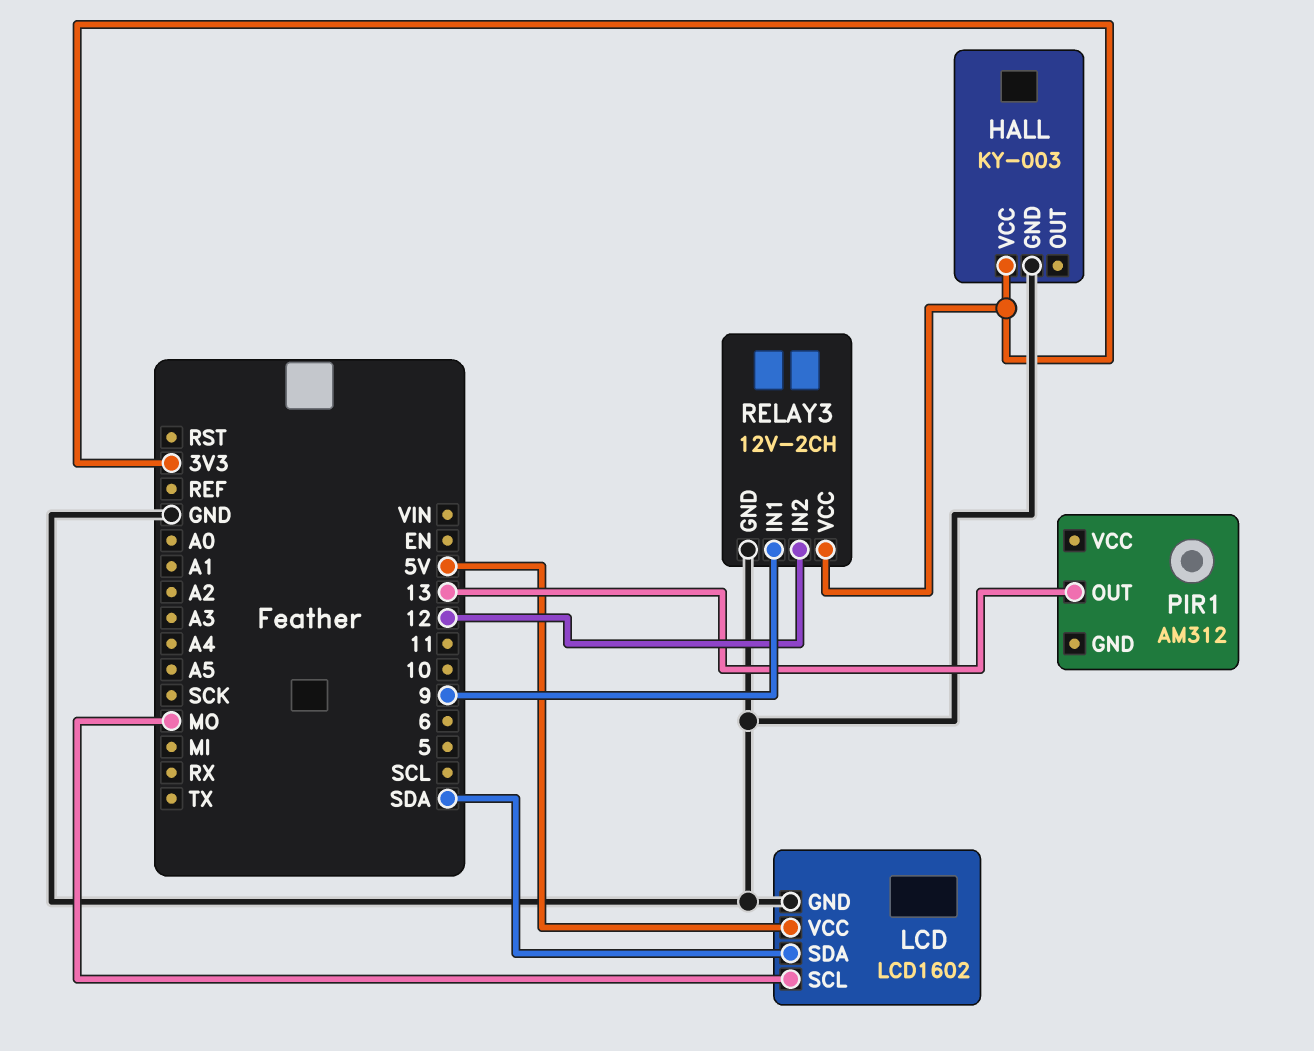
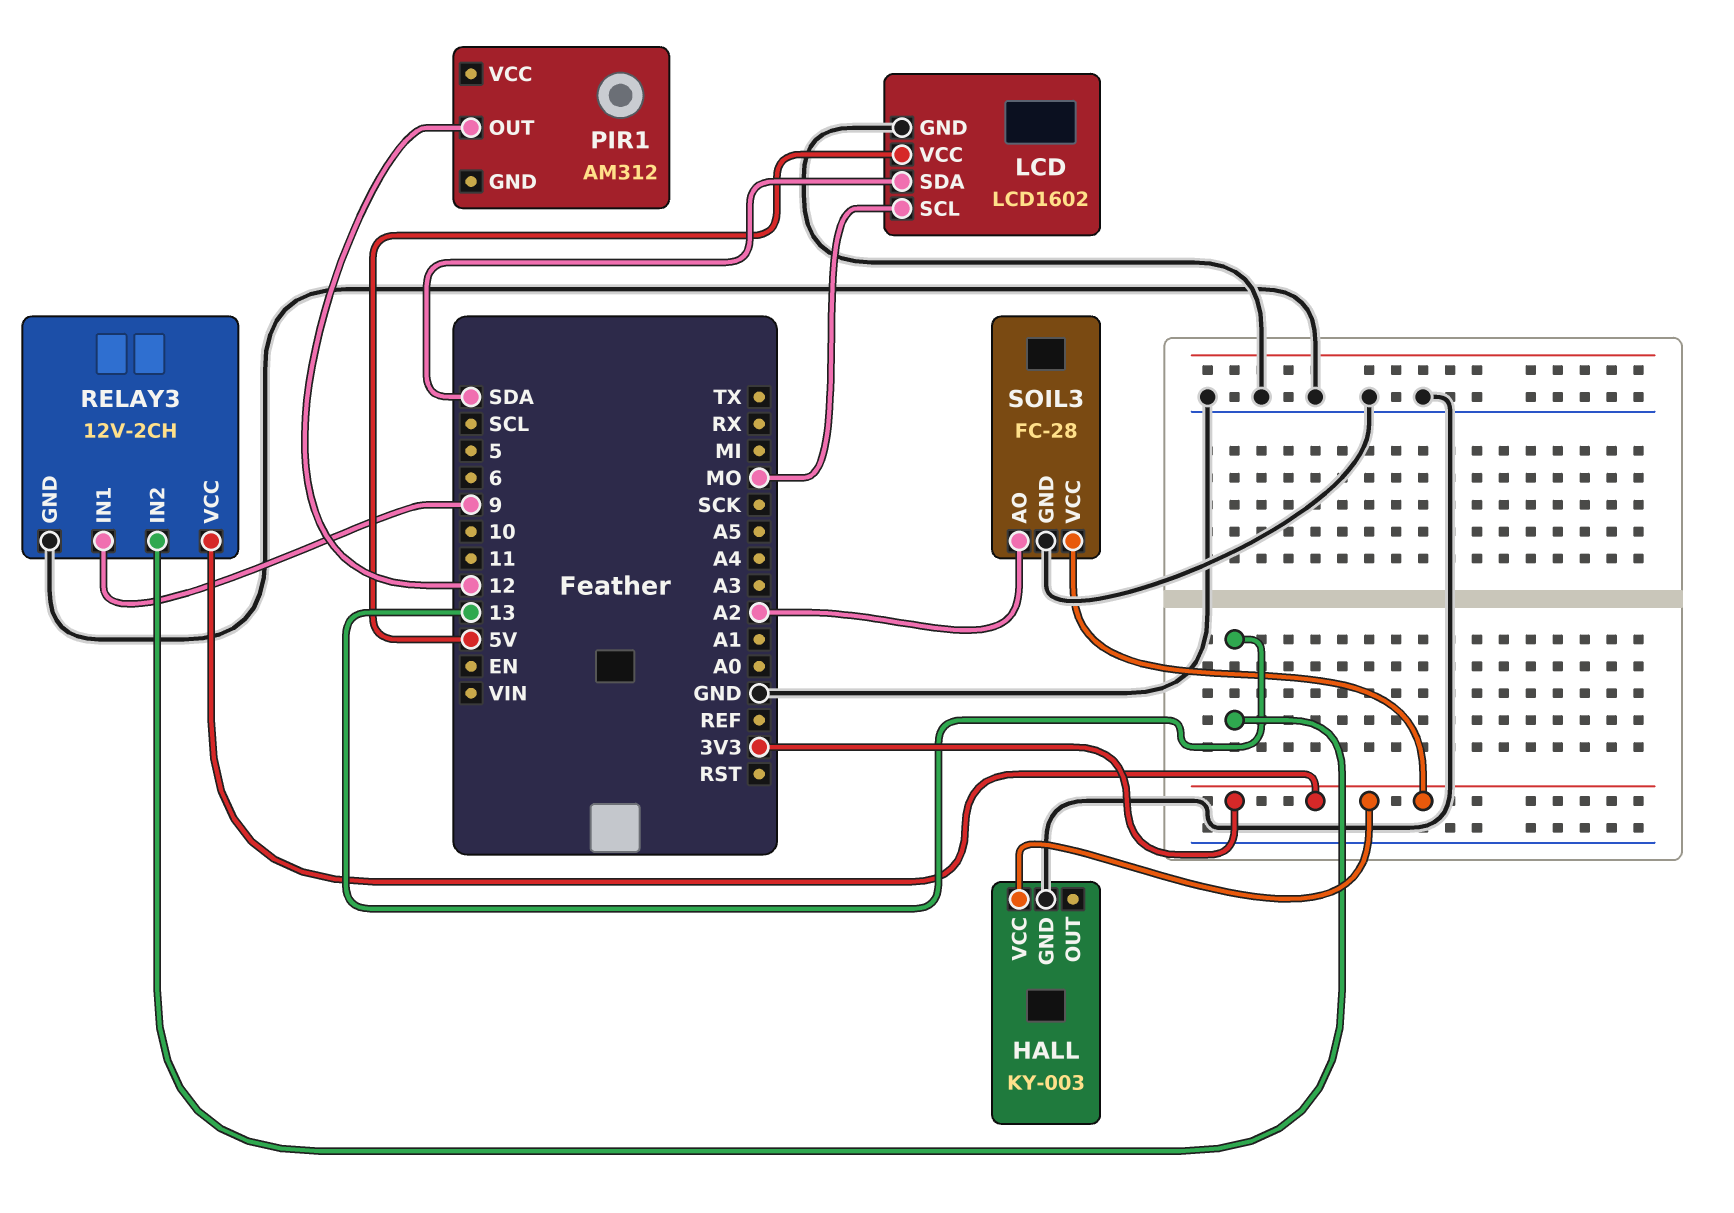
PIR1 pin OUT: 13 -> 12
RELAY3 pin IN2: 12 -> 13
SOIL3: none -> FC-28
SOIL3 pin AO: none -> A2
SOIL3 pin GND: none -> GND
SOIL3 pin VCC: none -> 3V3

